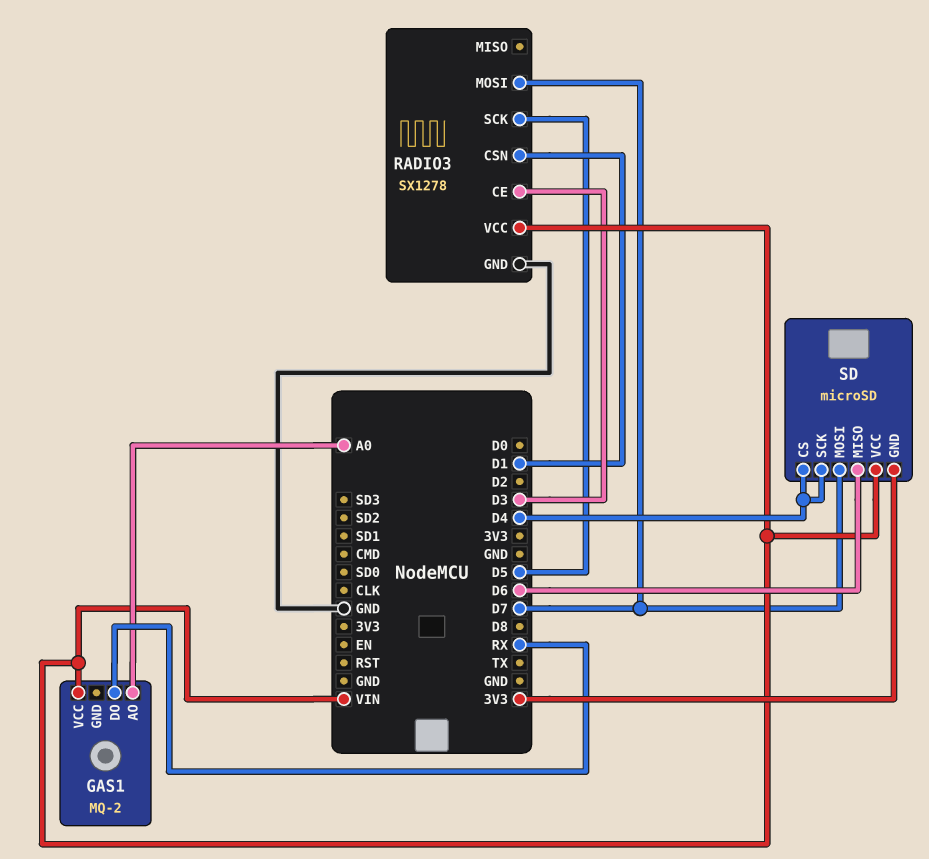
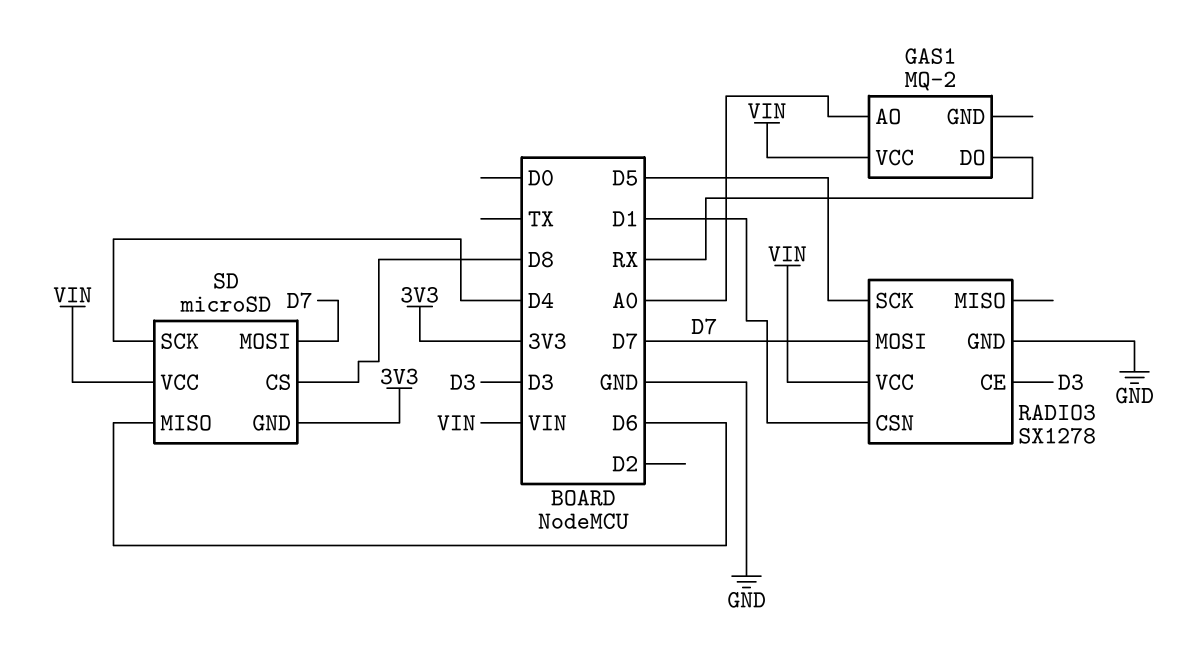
SD pin CS: D4 -> D8

